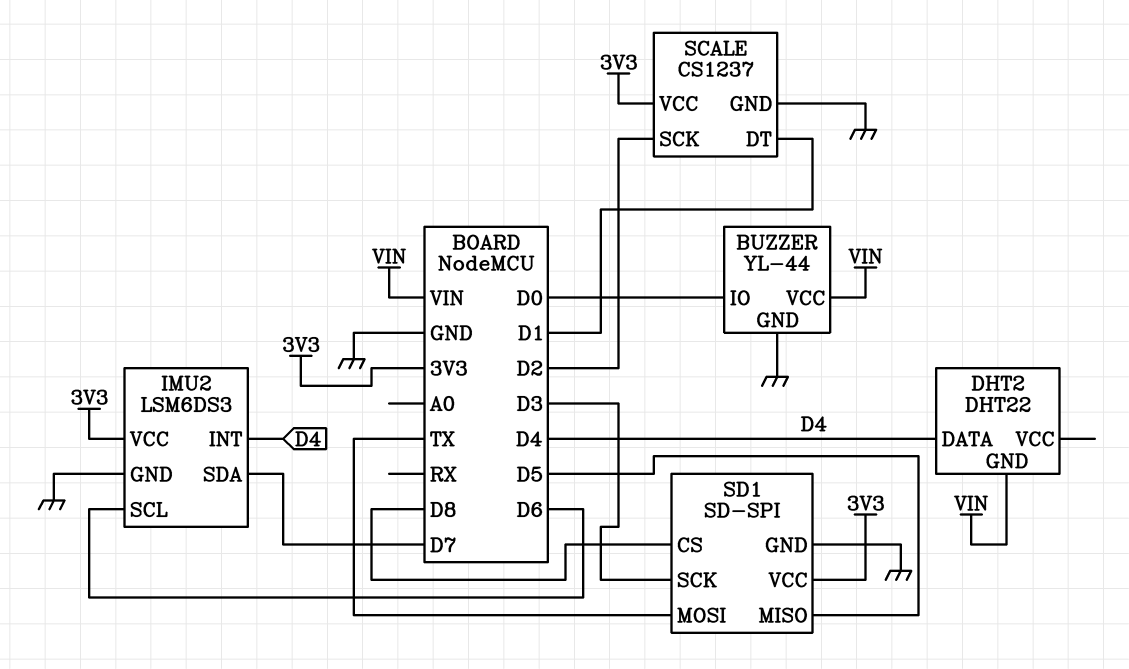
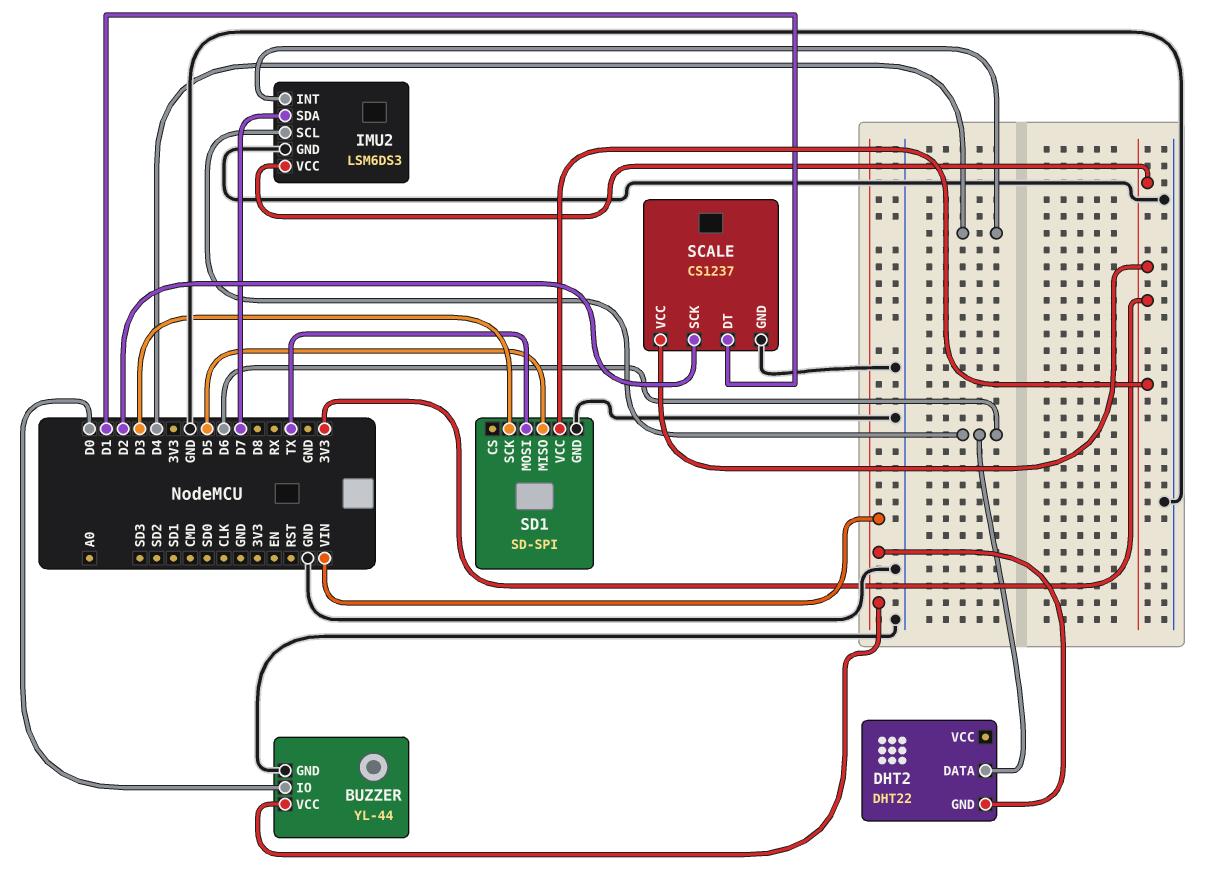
DHT2 pin DATA: D4 -> D6
SD1 pin CS: D8 -> none

